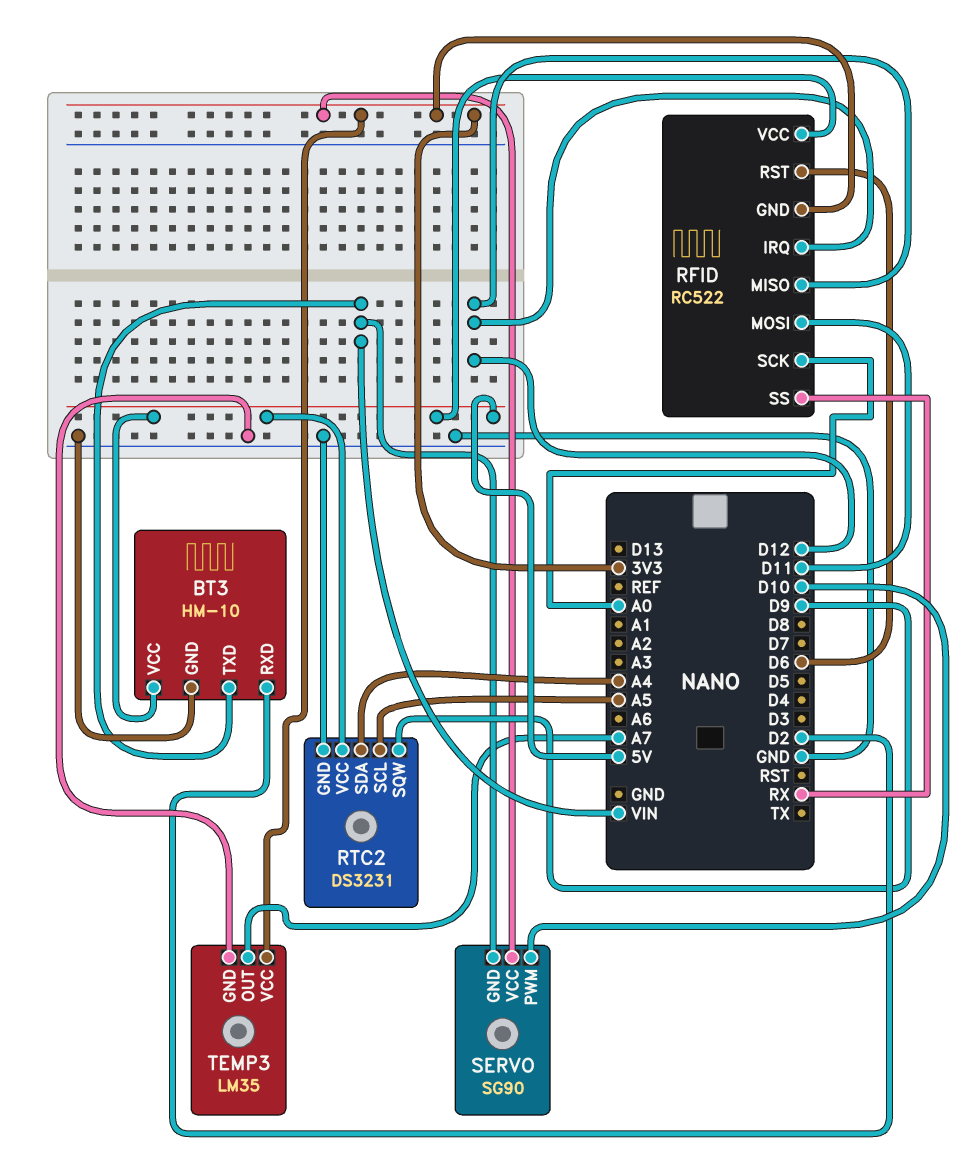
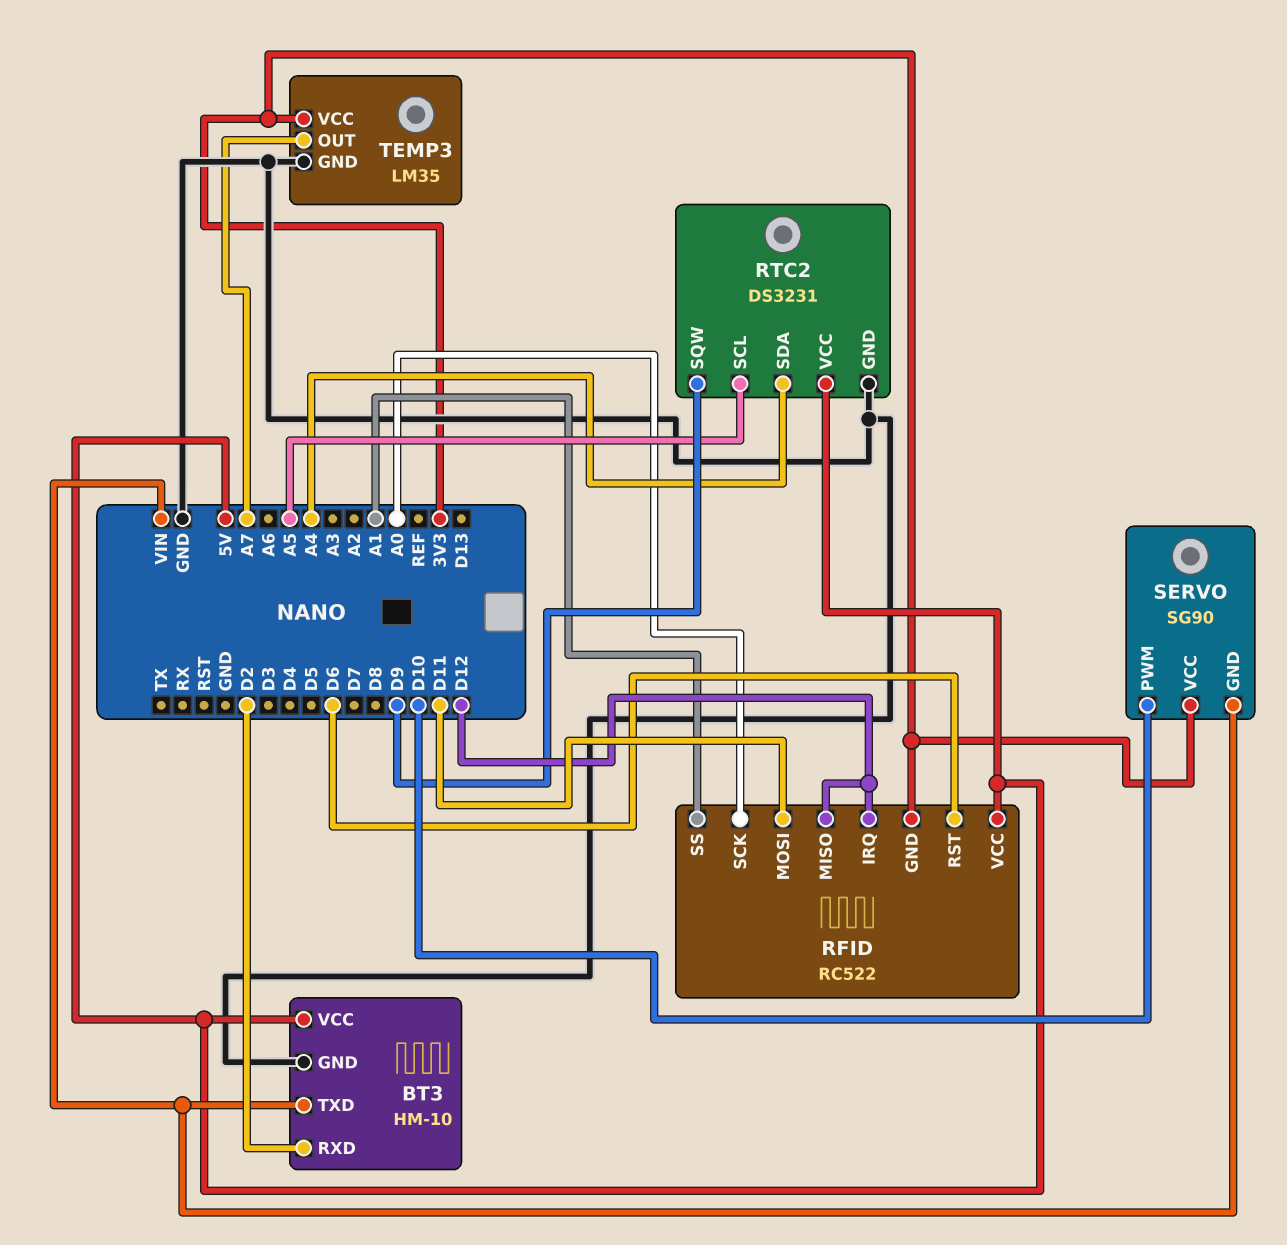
RFID pin SS: RX -> A1

